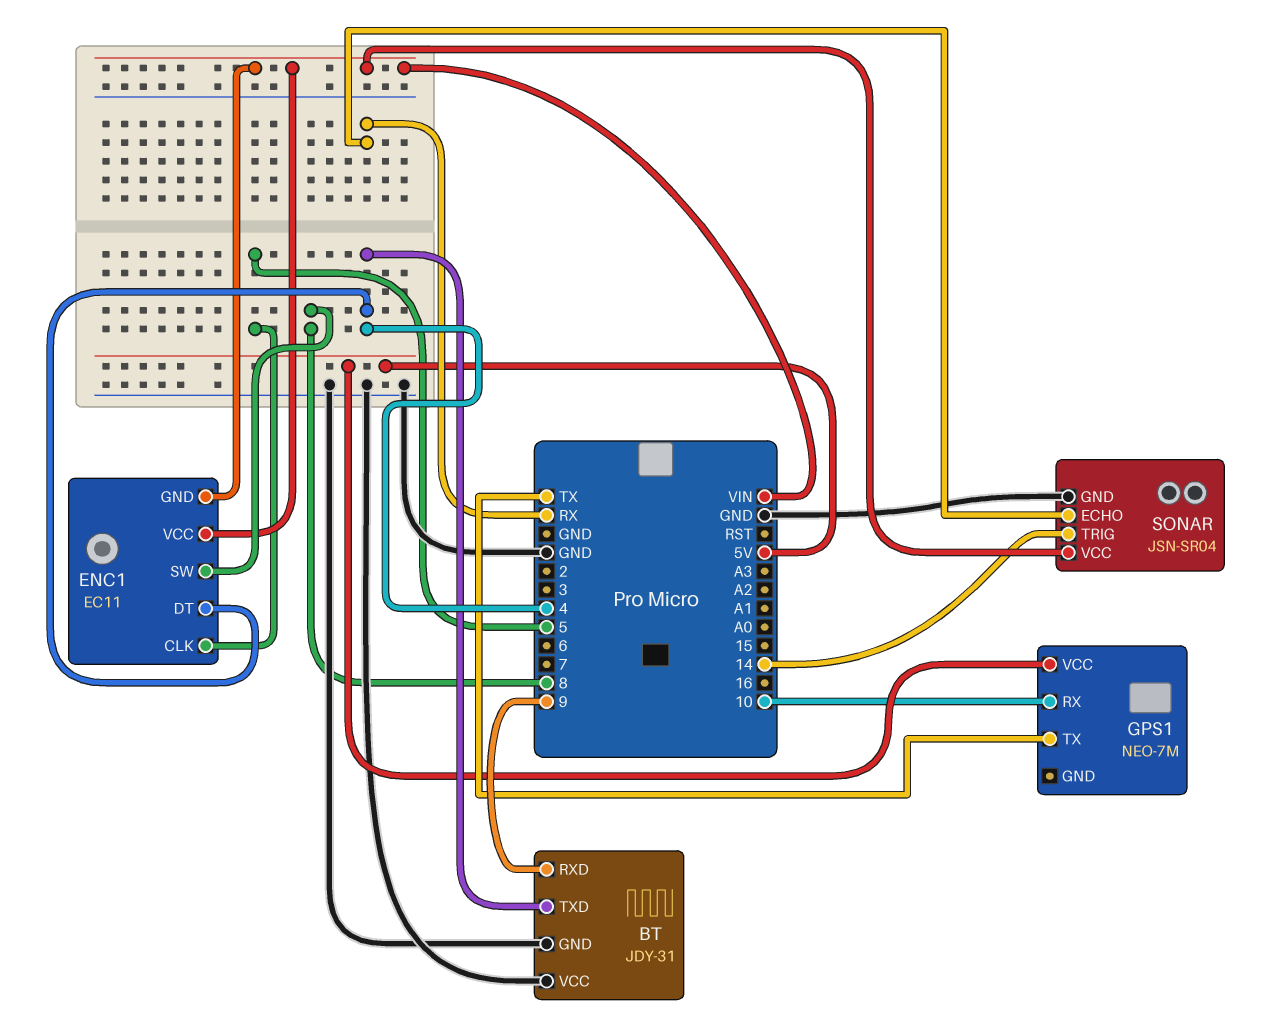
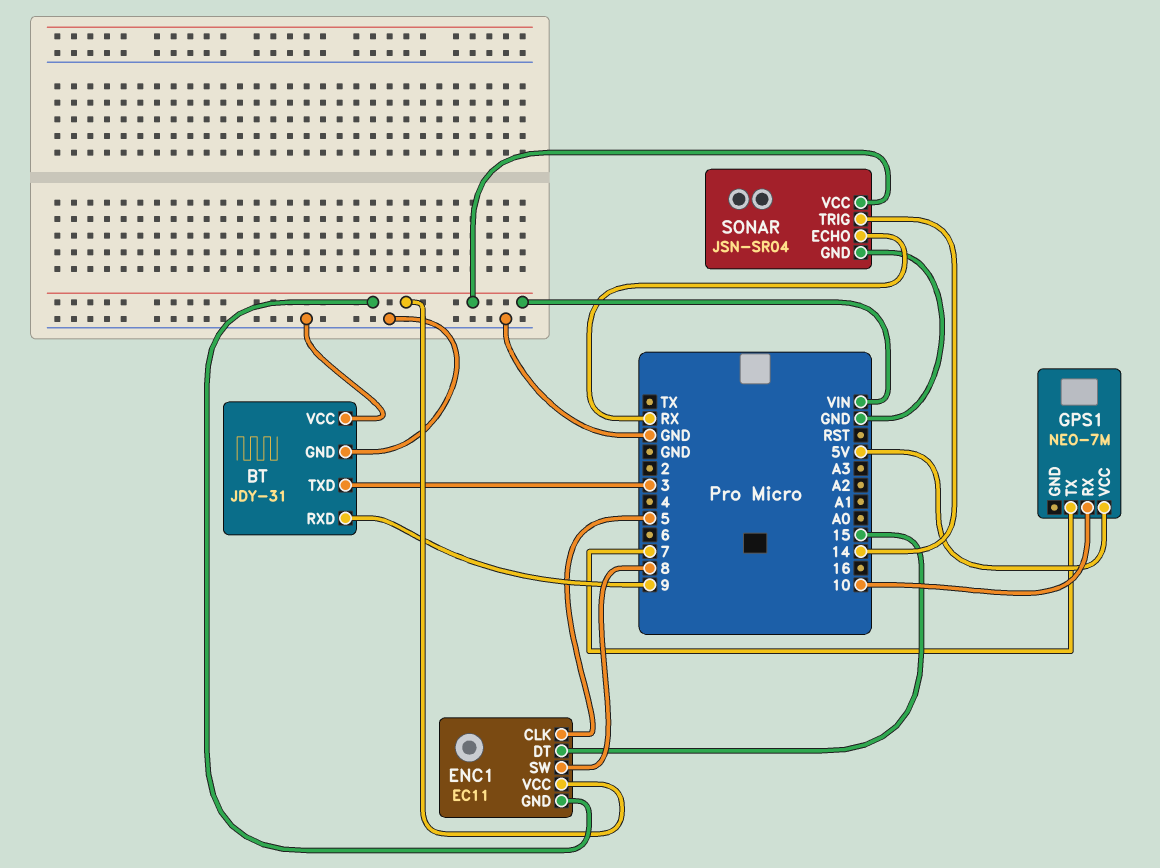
BT pin TXD: 4 -> 3
ENC1 pin DT: 4 -> 15
GPS1 pin TX: TX -> 7

